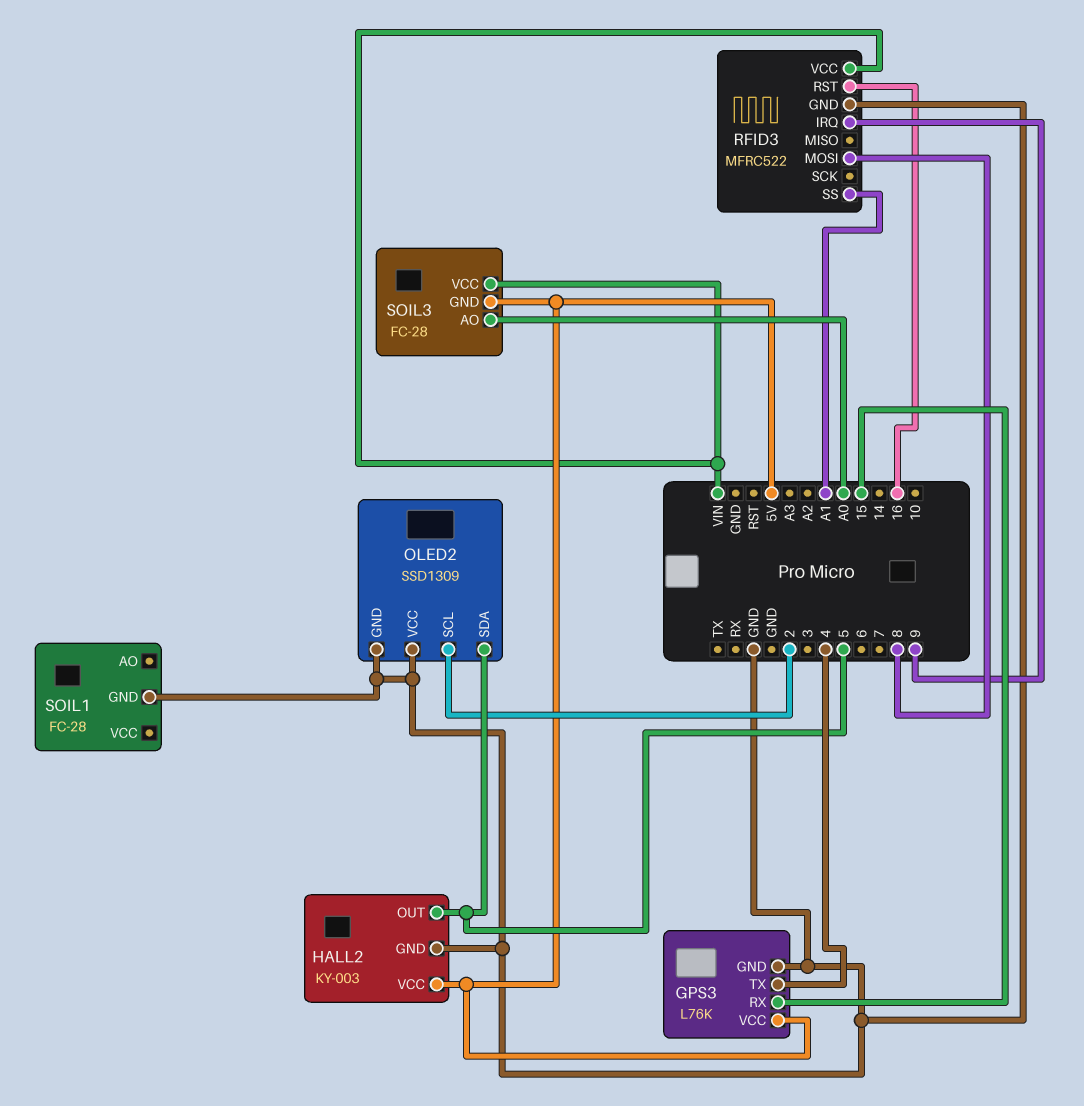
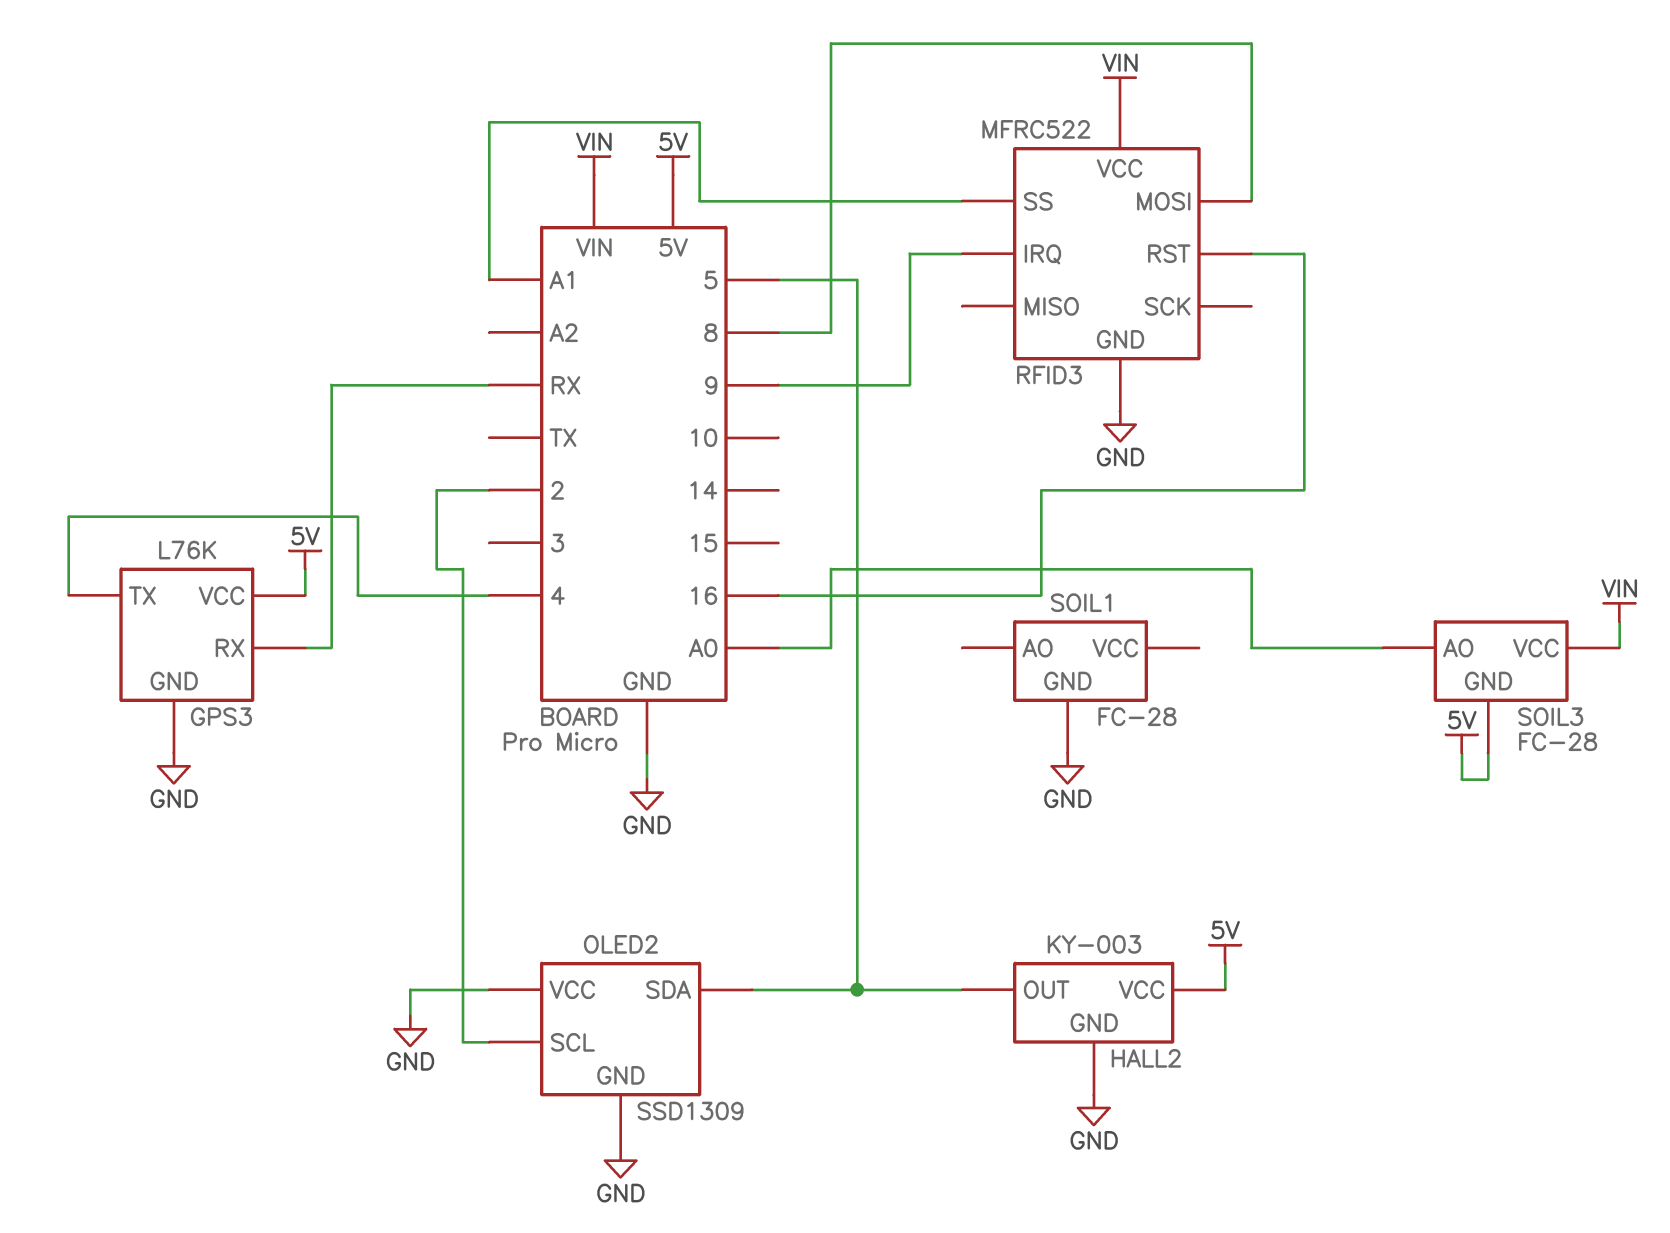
GPS3 pin RX: 15 -> RX

